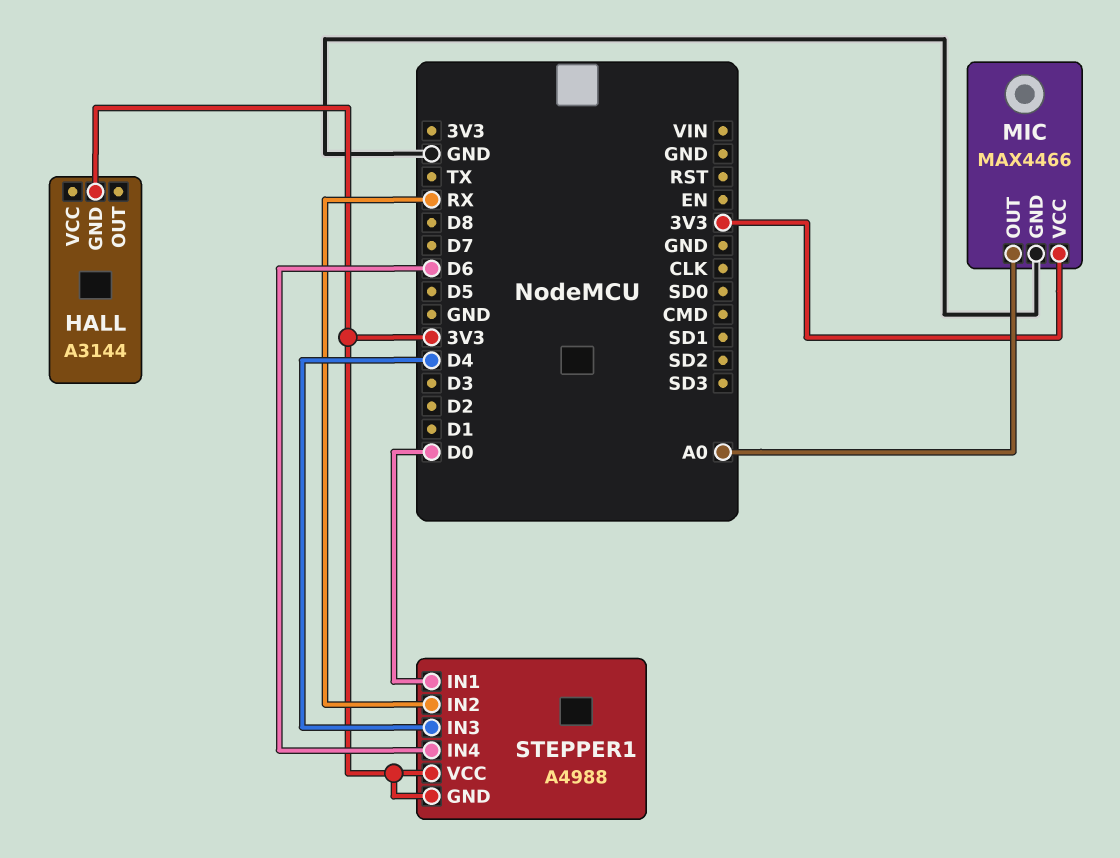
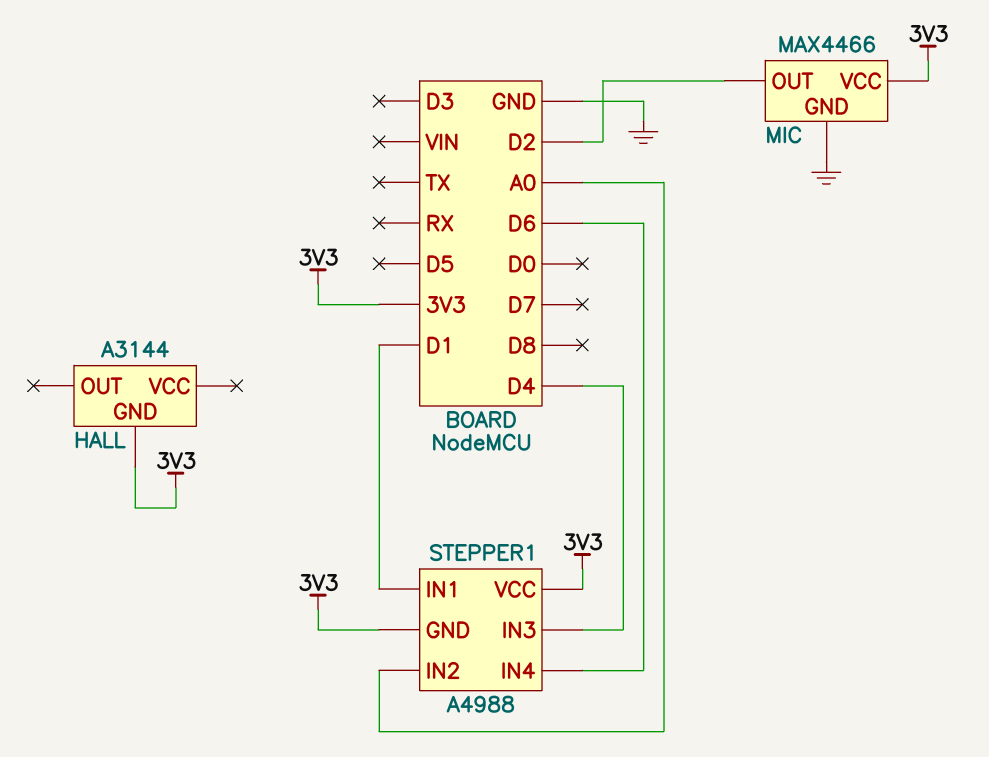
MIC pin OUT: A0 -> D2
STEPPER1 pin IN1: D0 -> D1
STEPPER1 pin IN2: RX -> A0

